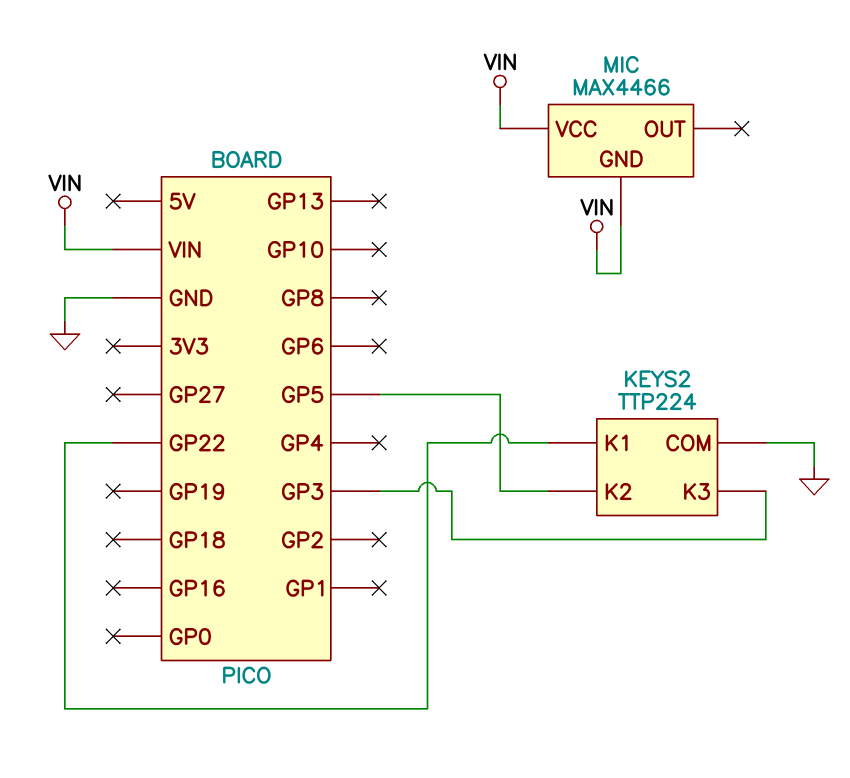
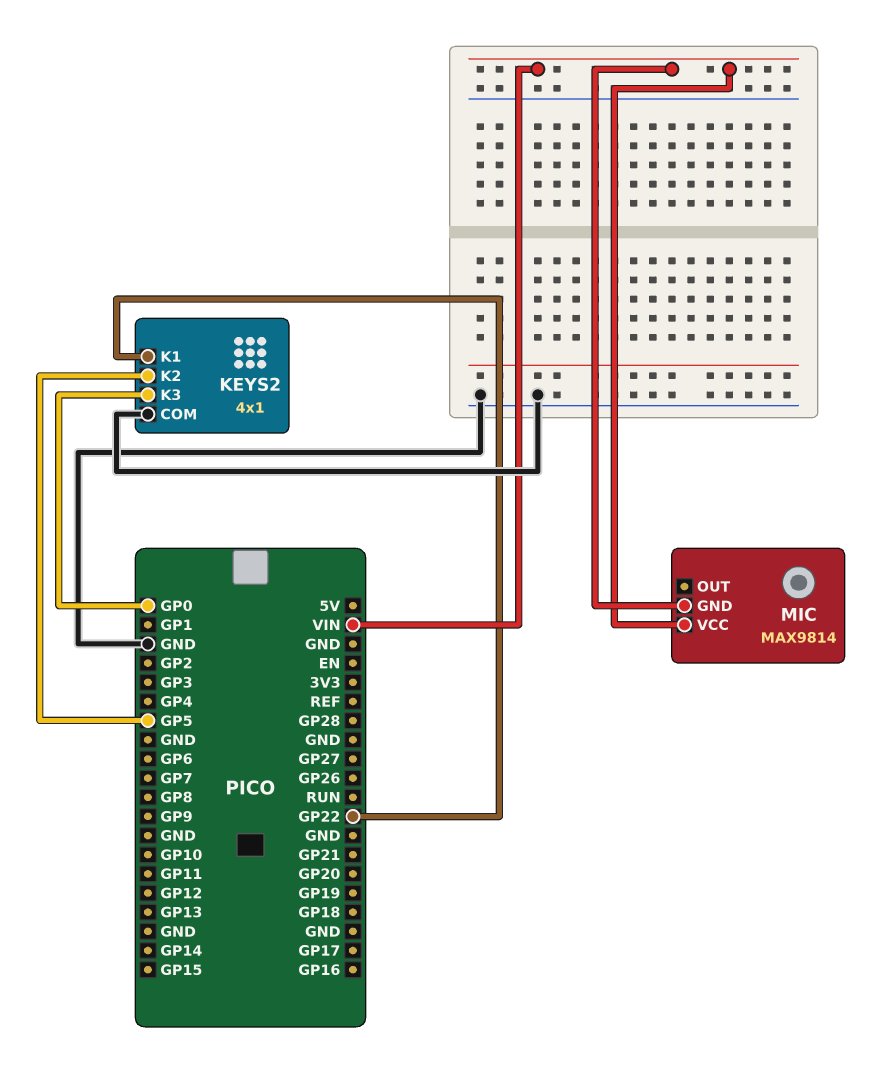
KEYS2: TTP224 -> 4x1
KEYS2 pin K3: GP3 -> GP0
MIC: MAX4466 -> MAX9814

